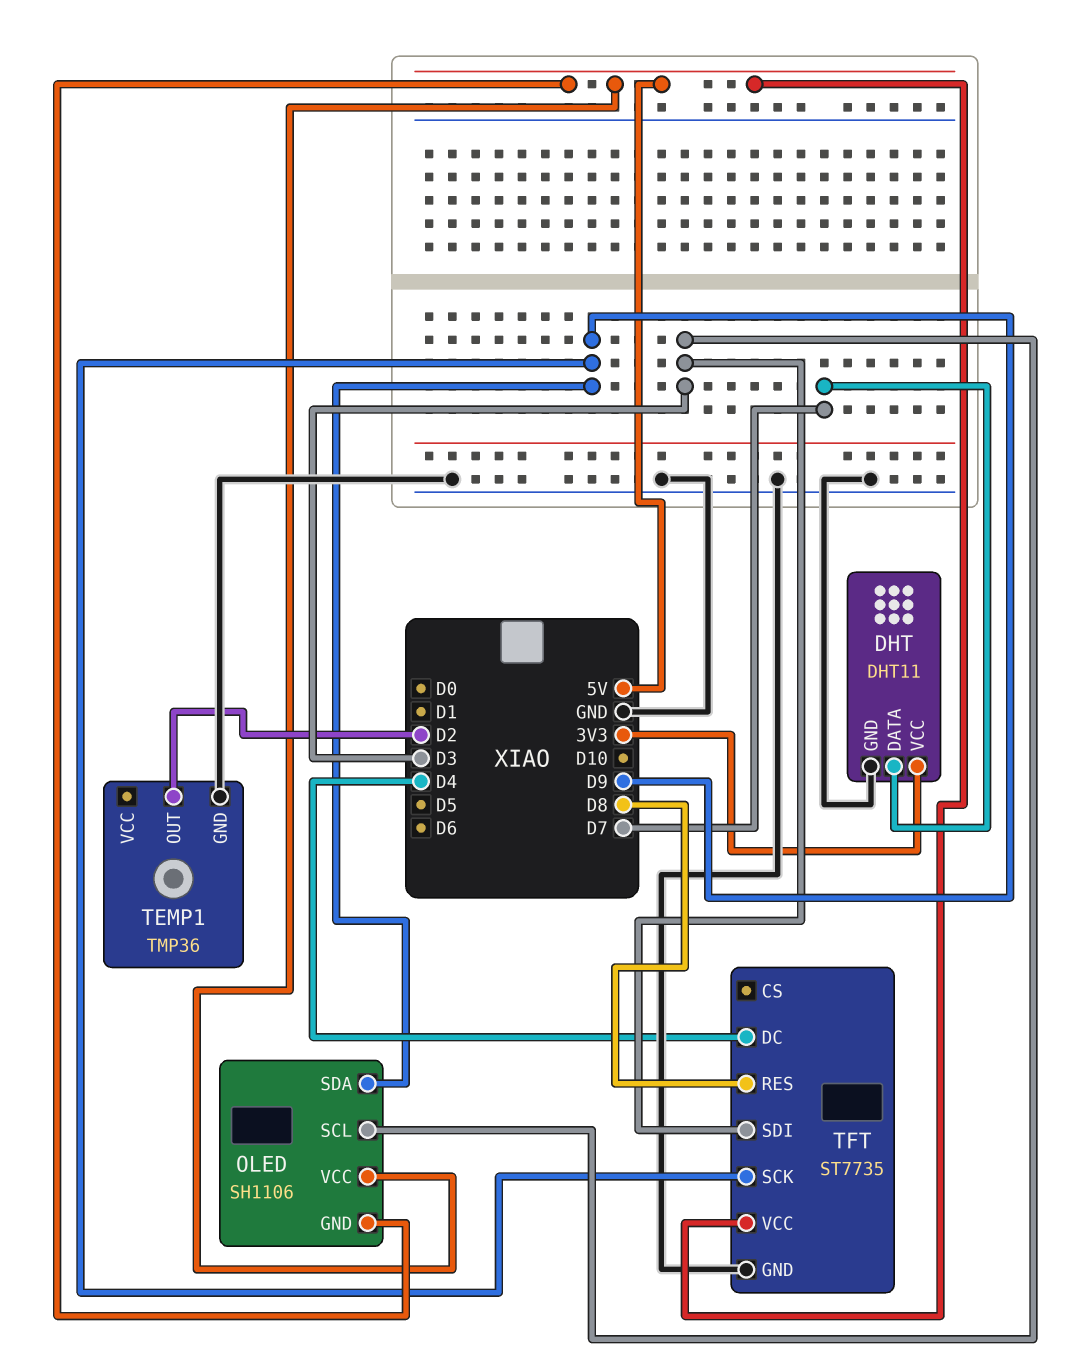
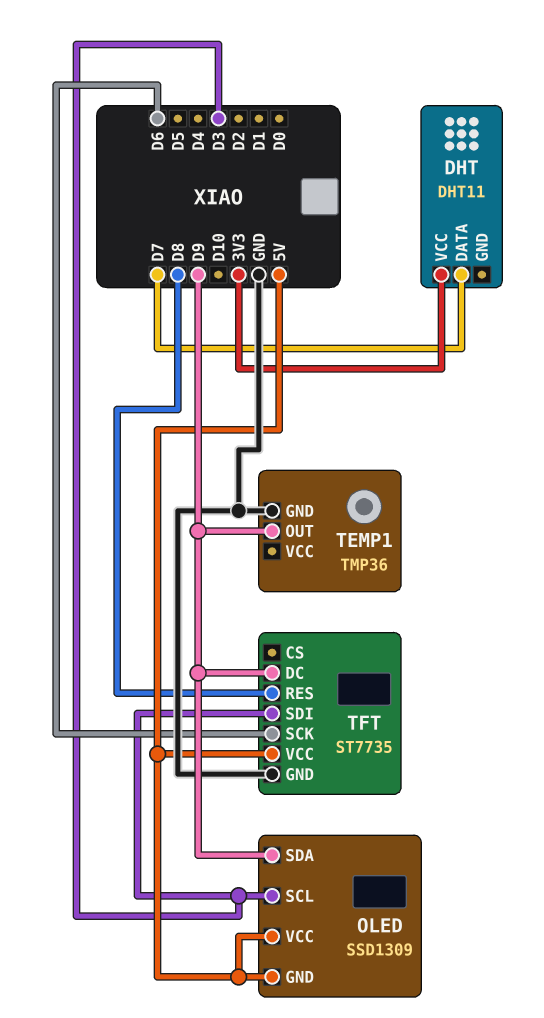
DHT pin GND: GND -> none
OLED: SH1106 -> SSD1309
TEMP1 pin OUT: D2 -> D9
TFT pin DC: D4 -> D9
TFT pin SCK: D9 -> D6

